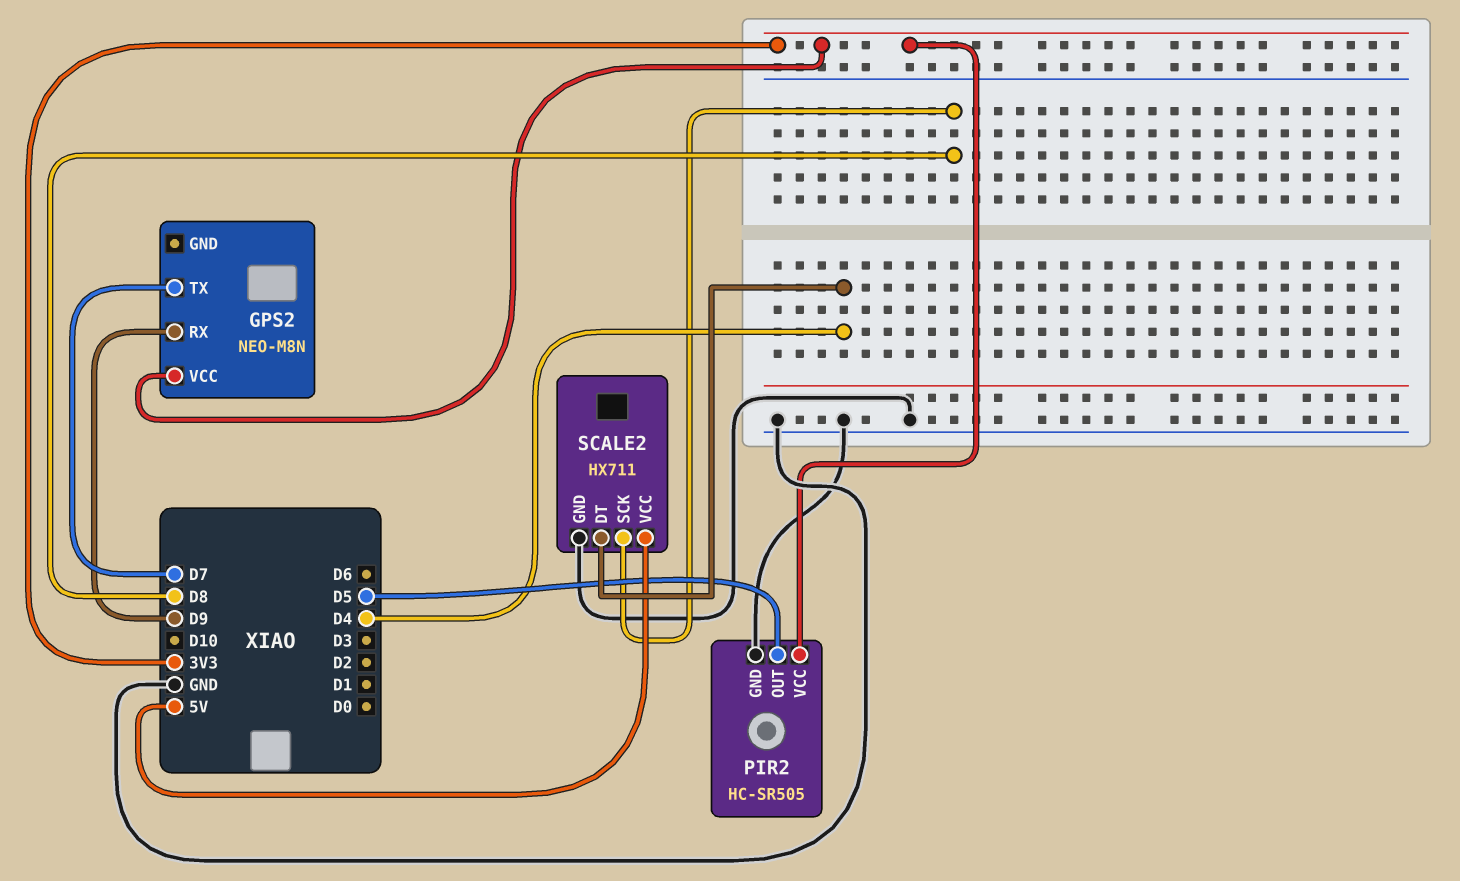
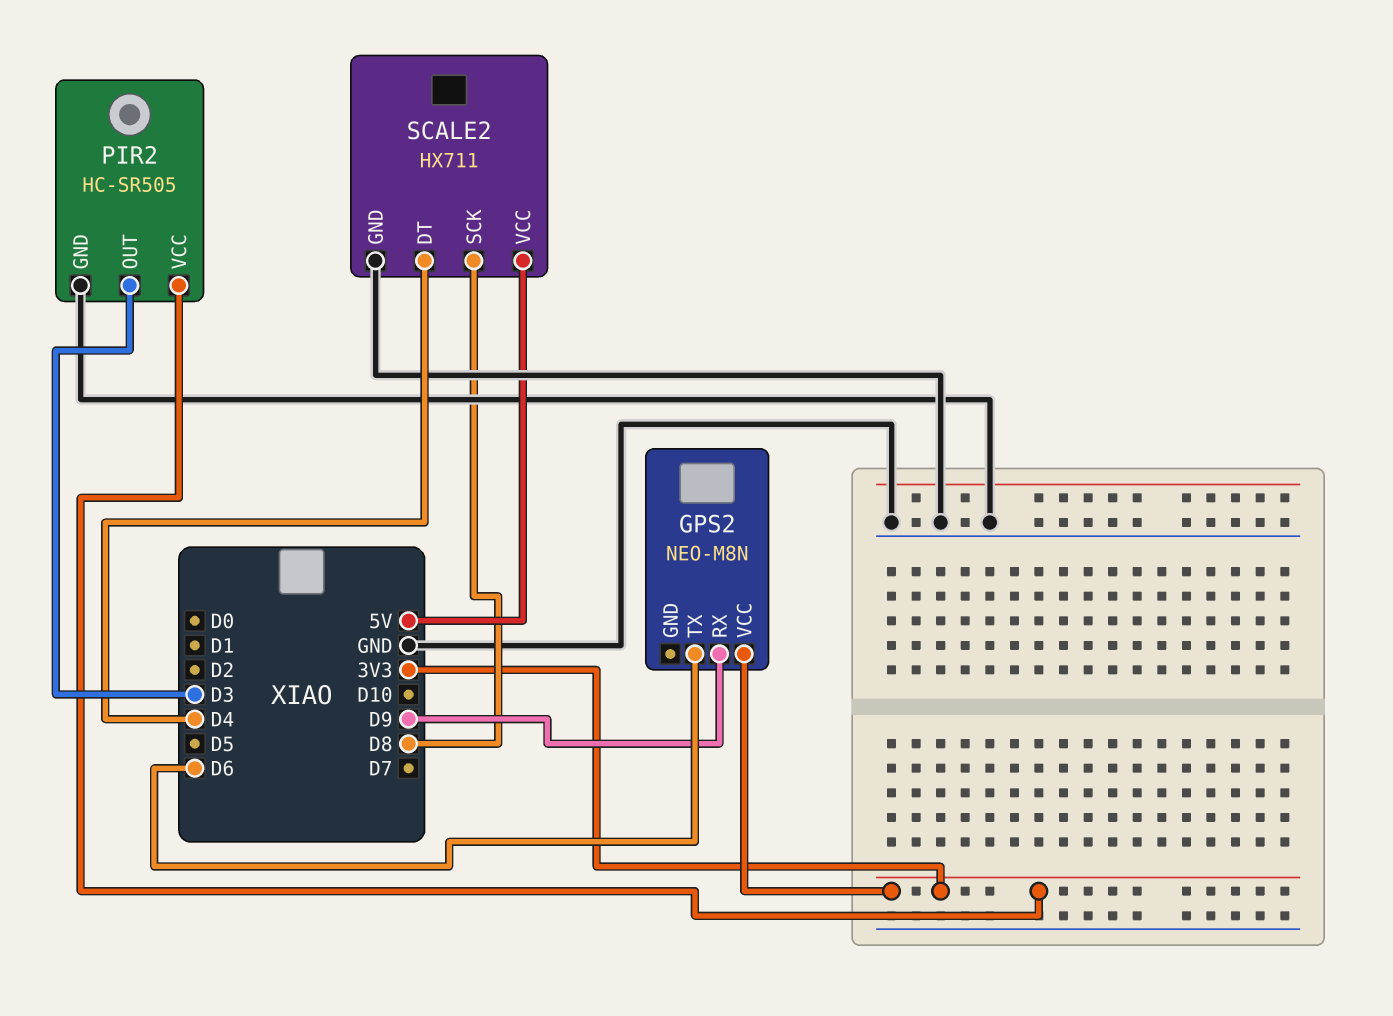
GPS2 pin TX: D7 -> D6
PIR2 pin OUT: D5 -> D3

